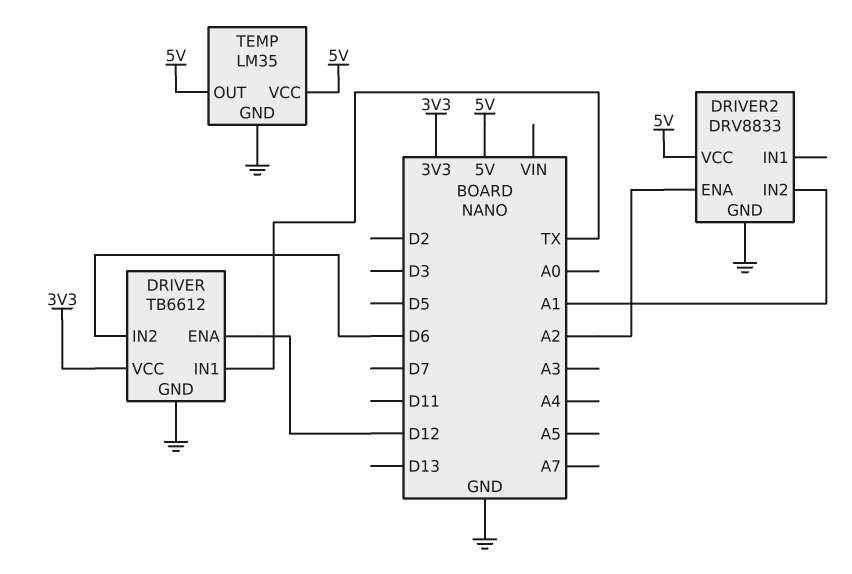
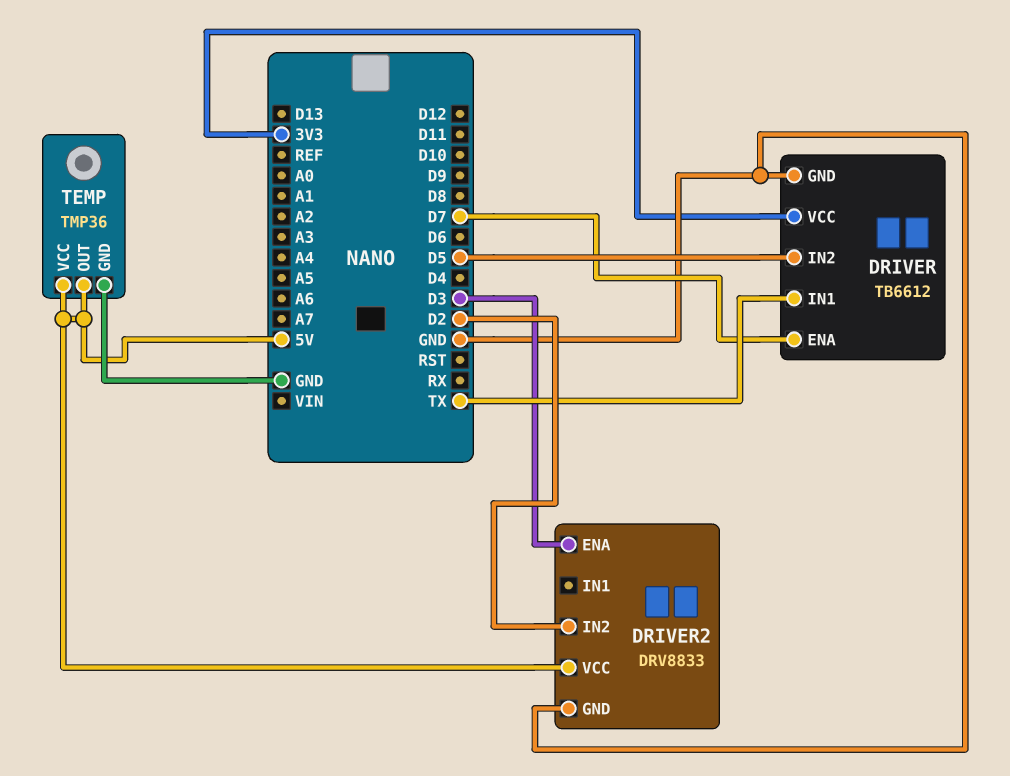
DRIVER pin ENA: D12 -> D7
DRIVER pin IN2: D6 -> D5
DRIVER2 pin ENA: A2 -> D3
DRIVER2 pin IN2: A1 -> D2
TEMP: LM35 -> TMP36

